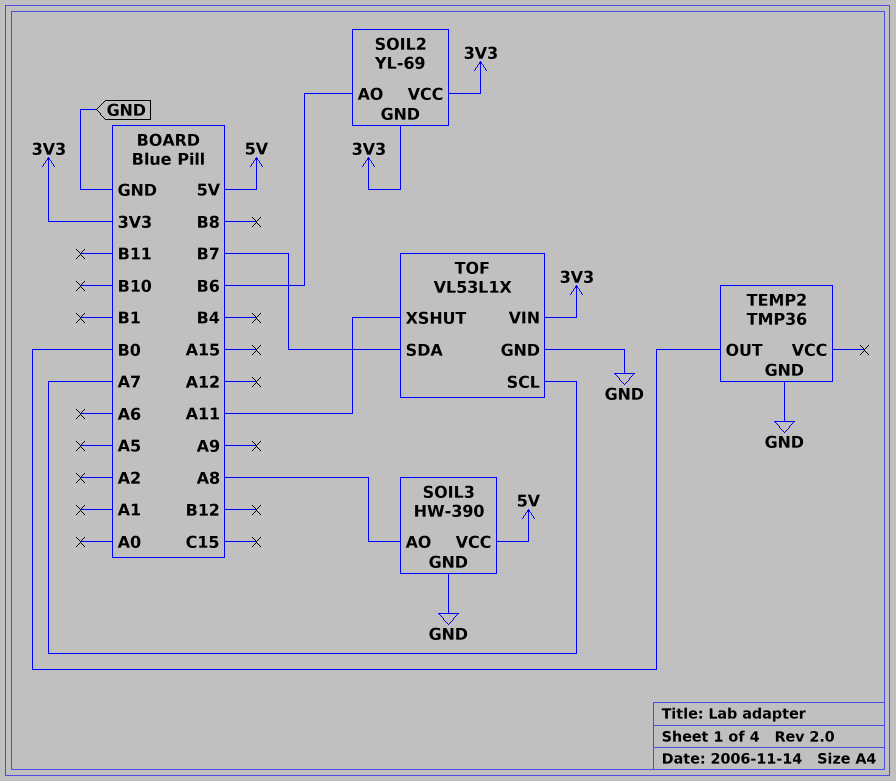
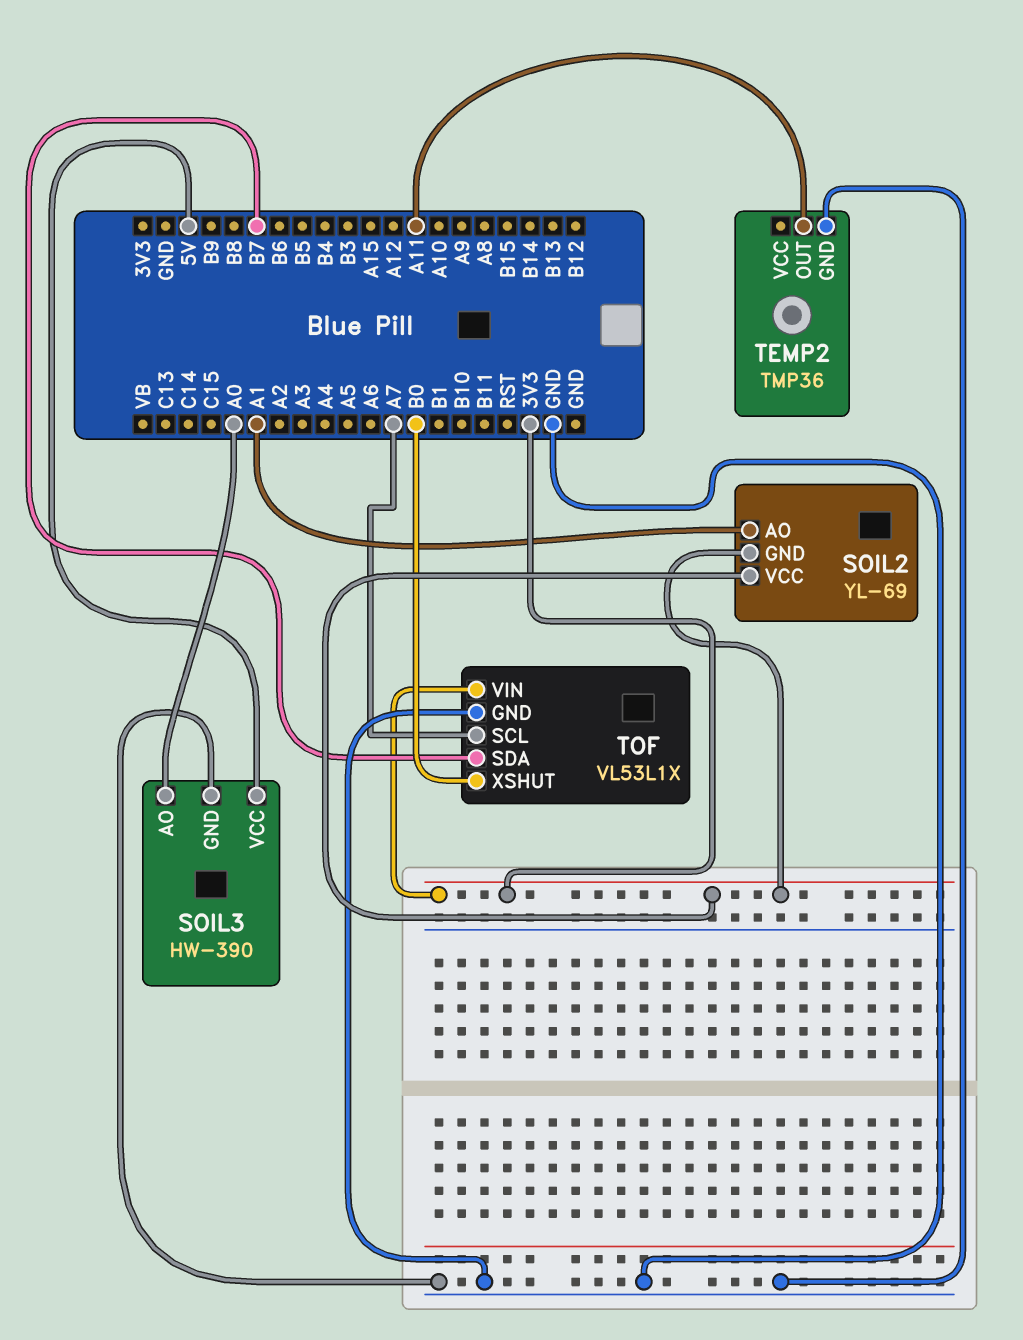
SOIL2 pin AO: B6 -> A1
SOIL3 pin AO: A8 -> A0
TEMP2 pin OUT: B0 -> A11
TOF pin XSHUT: A11 -> B0

